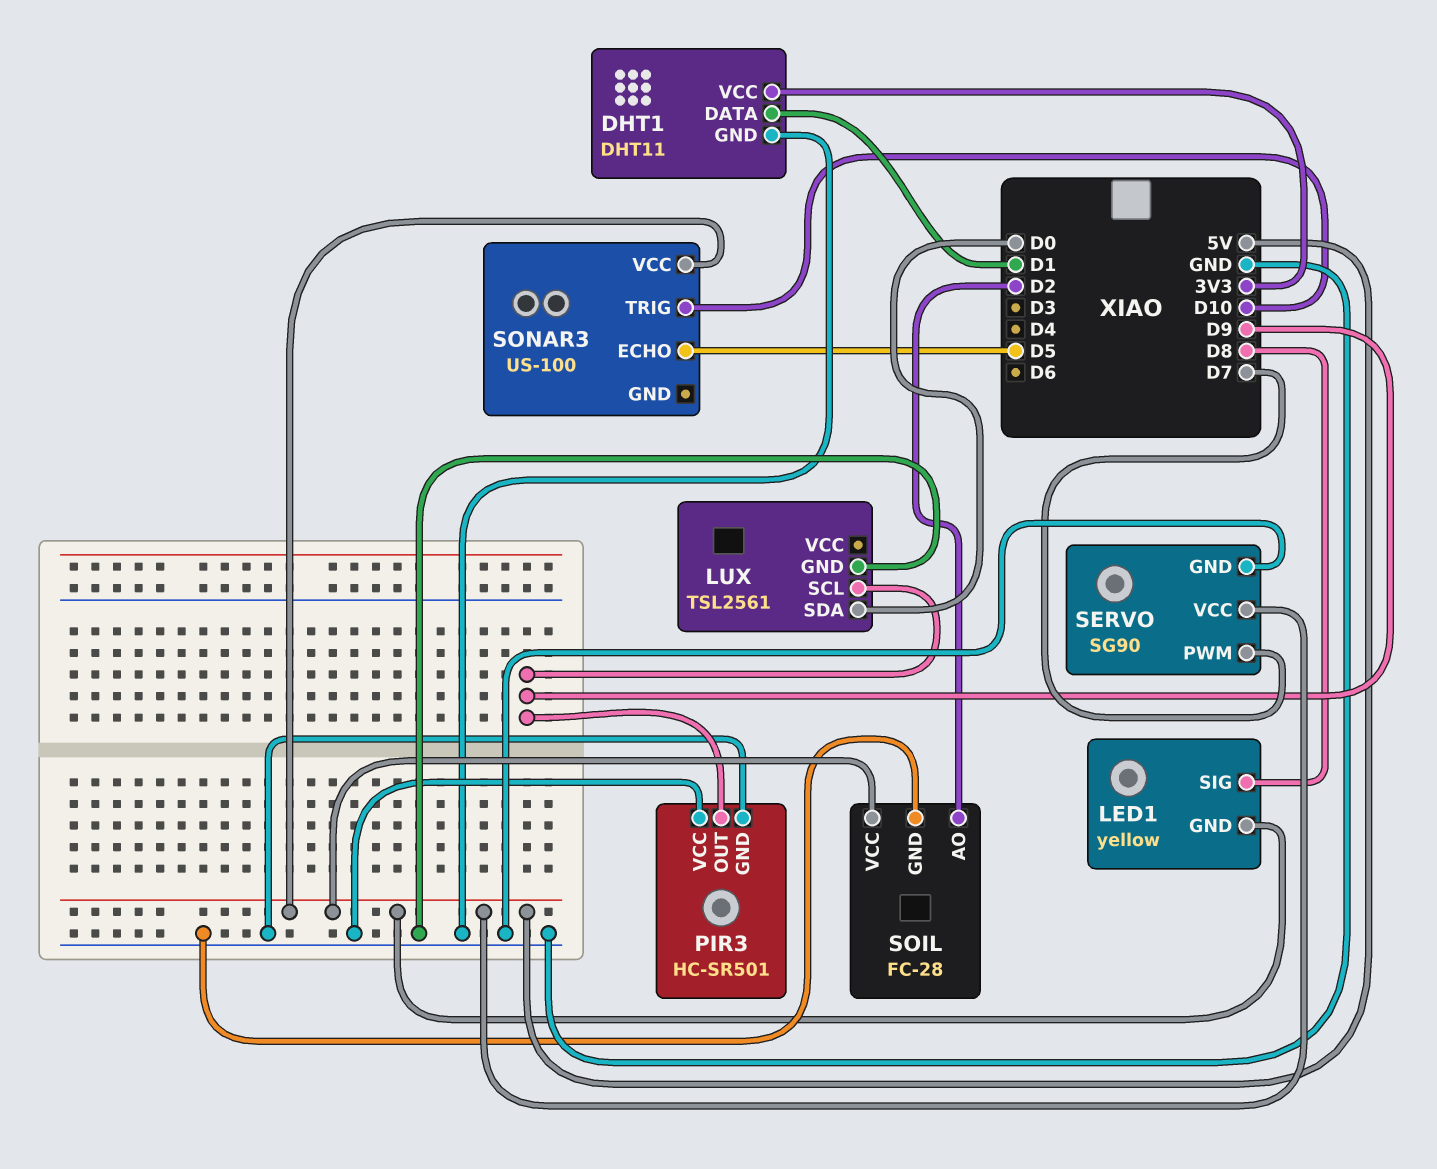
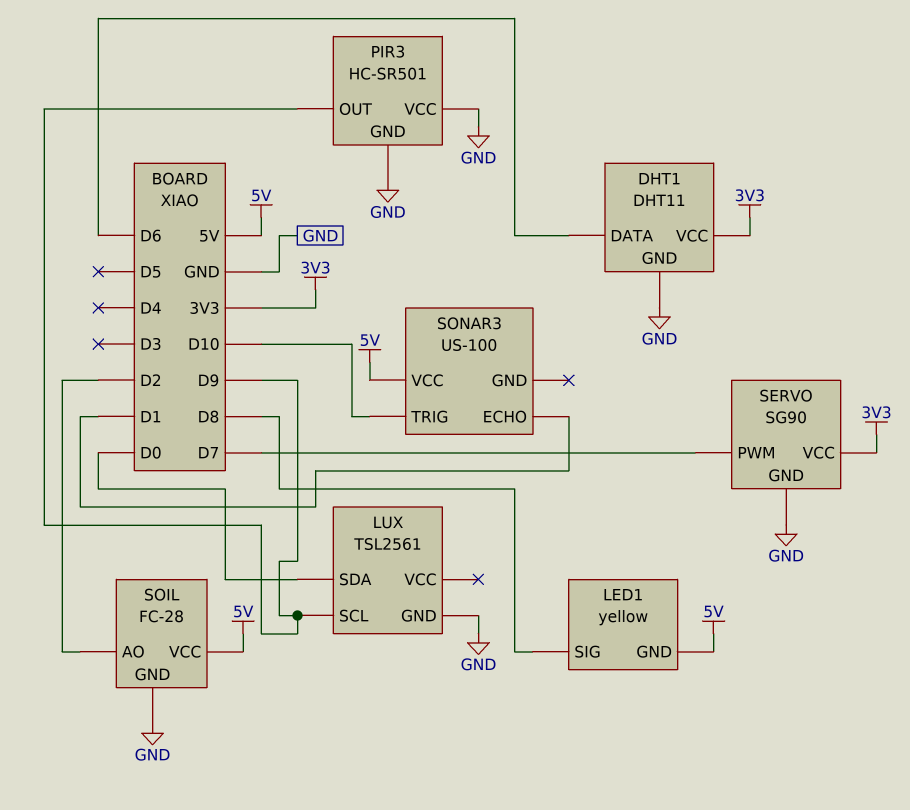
DHT1 pin DATA: D1 -> D6
SERVO pin VCC: 5V -> 3V3
SONAR3 pin ECHO: D5 -> D1

